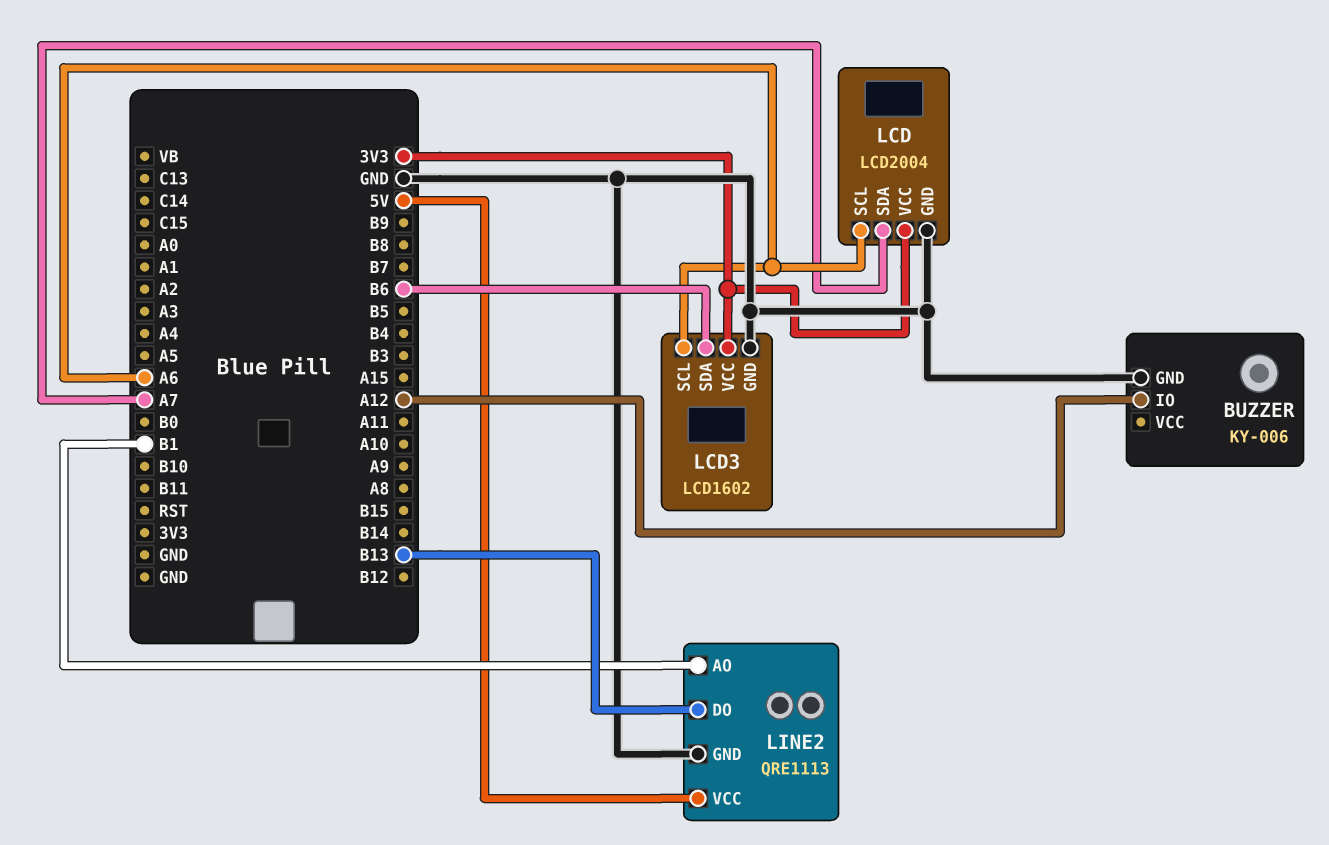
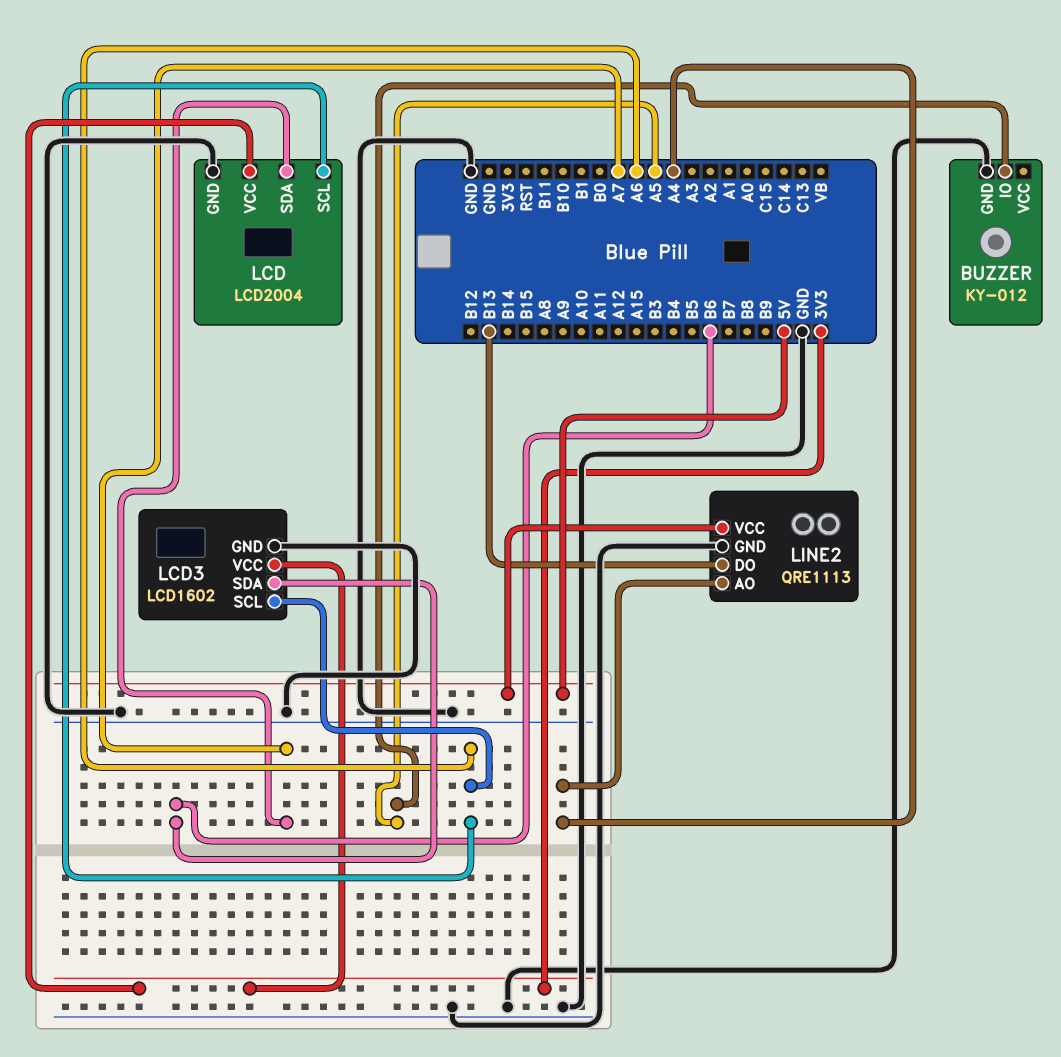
BUZZER: KY-006 -> KY-012
BUZZER pin IO: A12 -> A5
LINE2 pin AO: B1 -> A4

